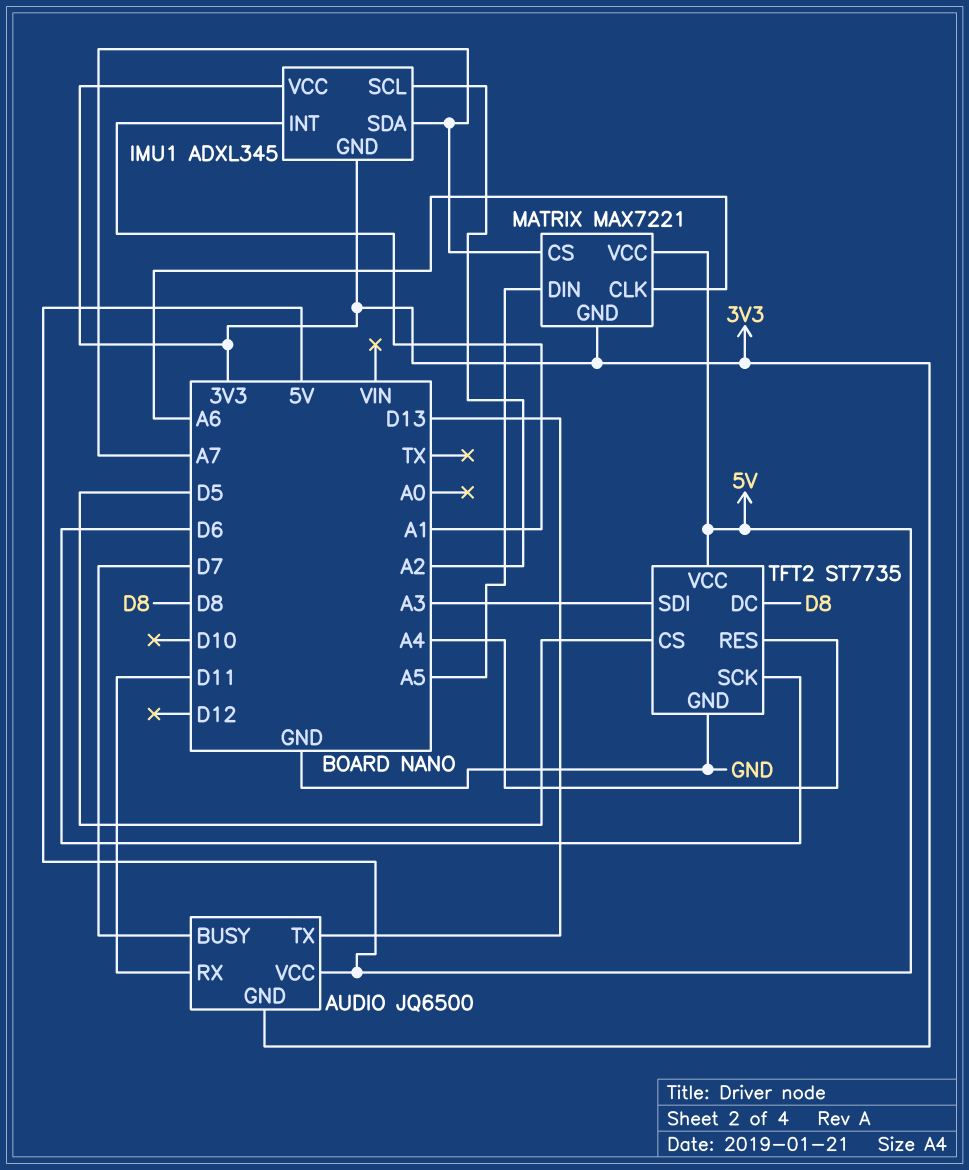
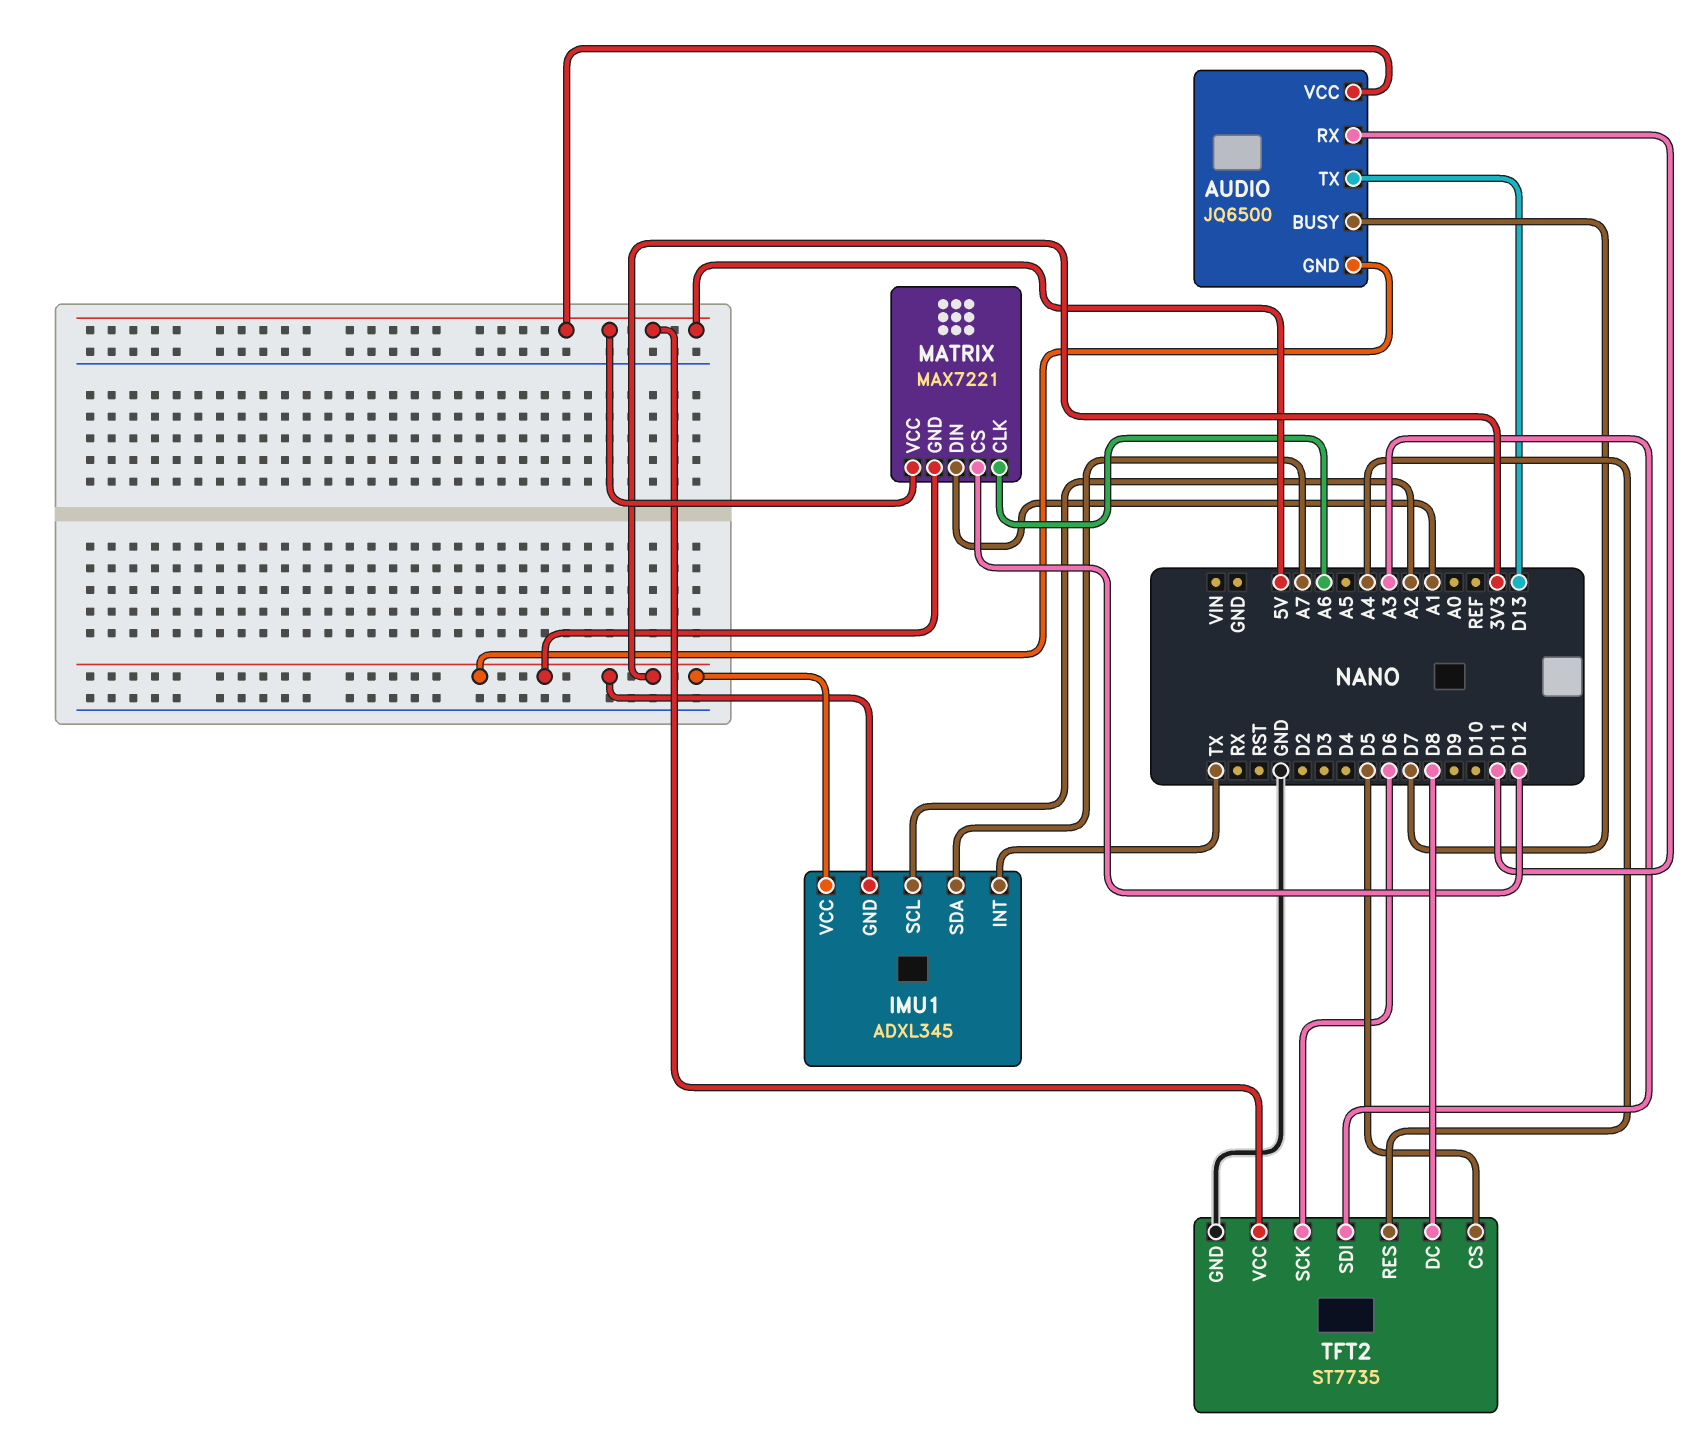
IMU1 pin INT: A1 -> TX
MATRIX pin CS: A7 -> D12
MATRIX pin DIN: A5 -> A1

